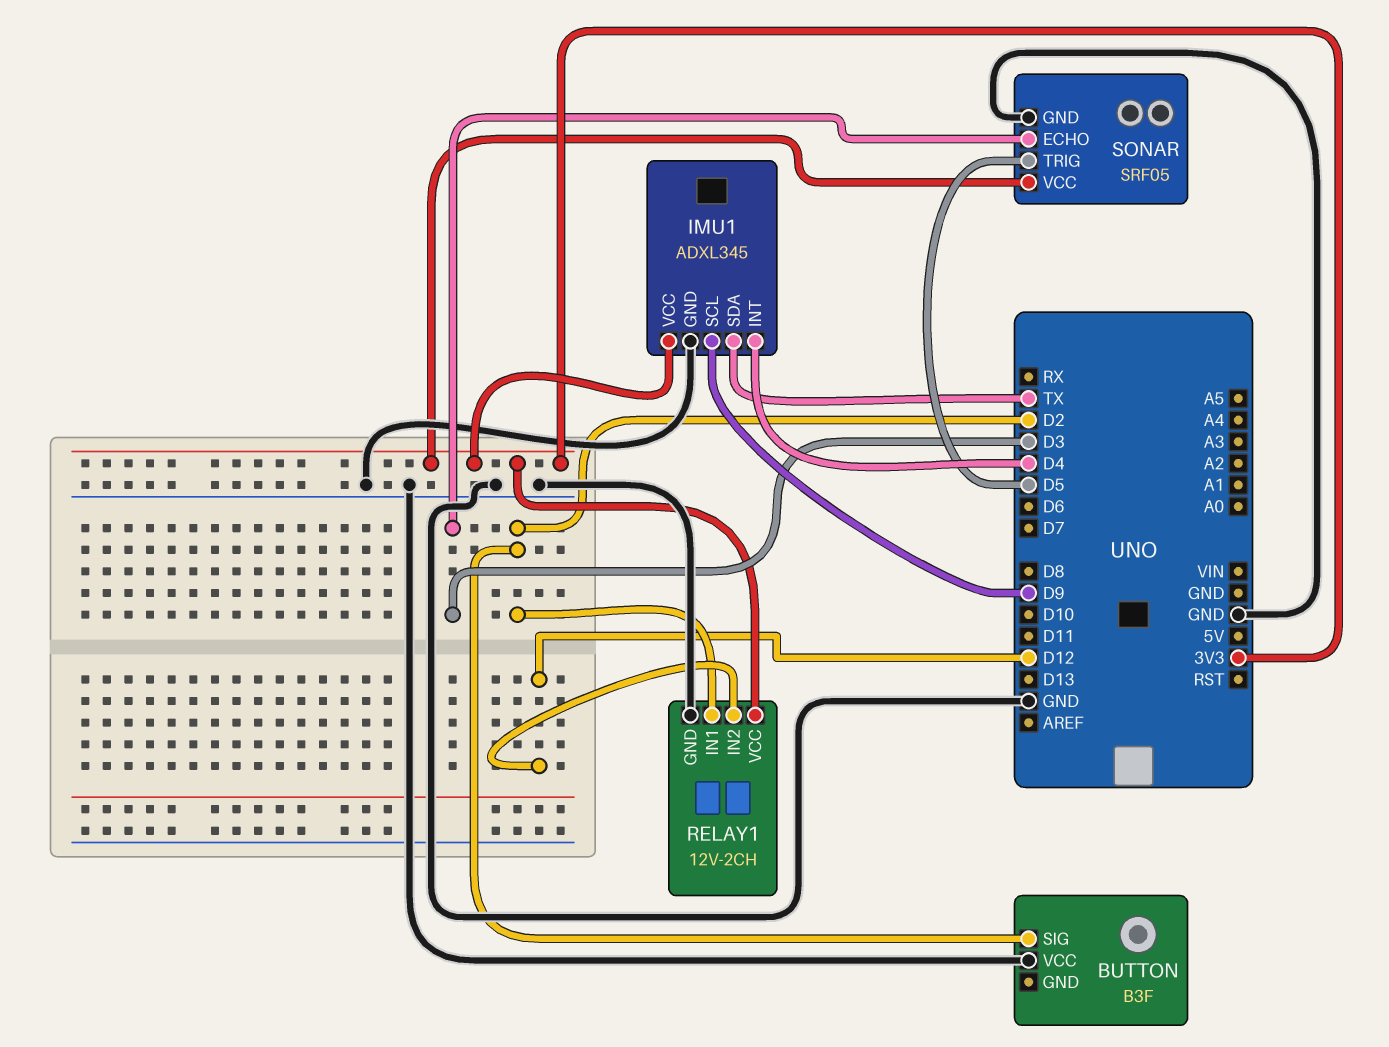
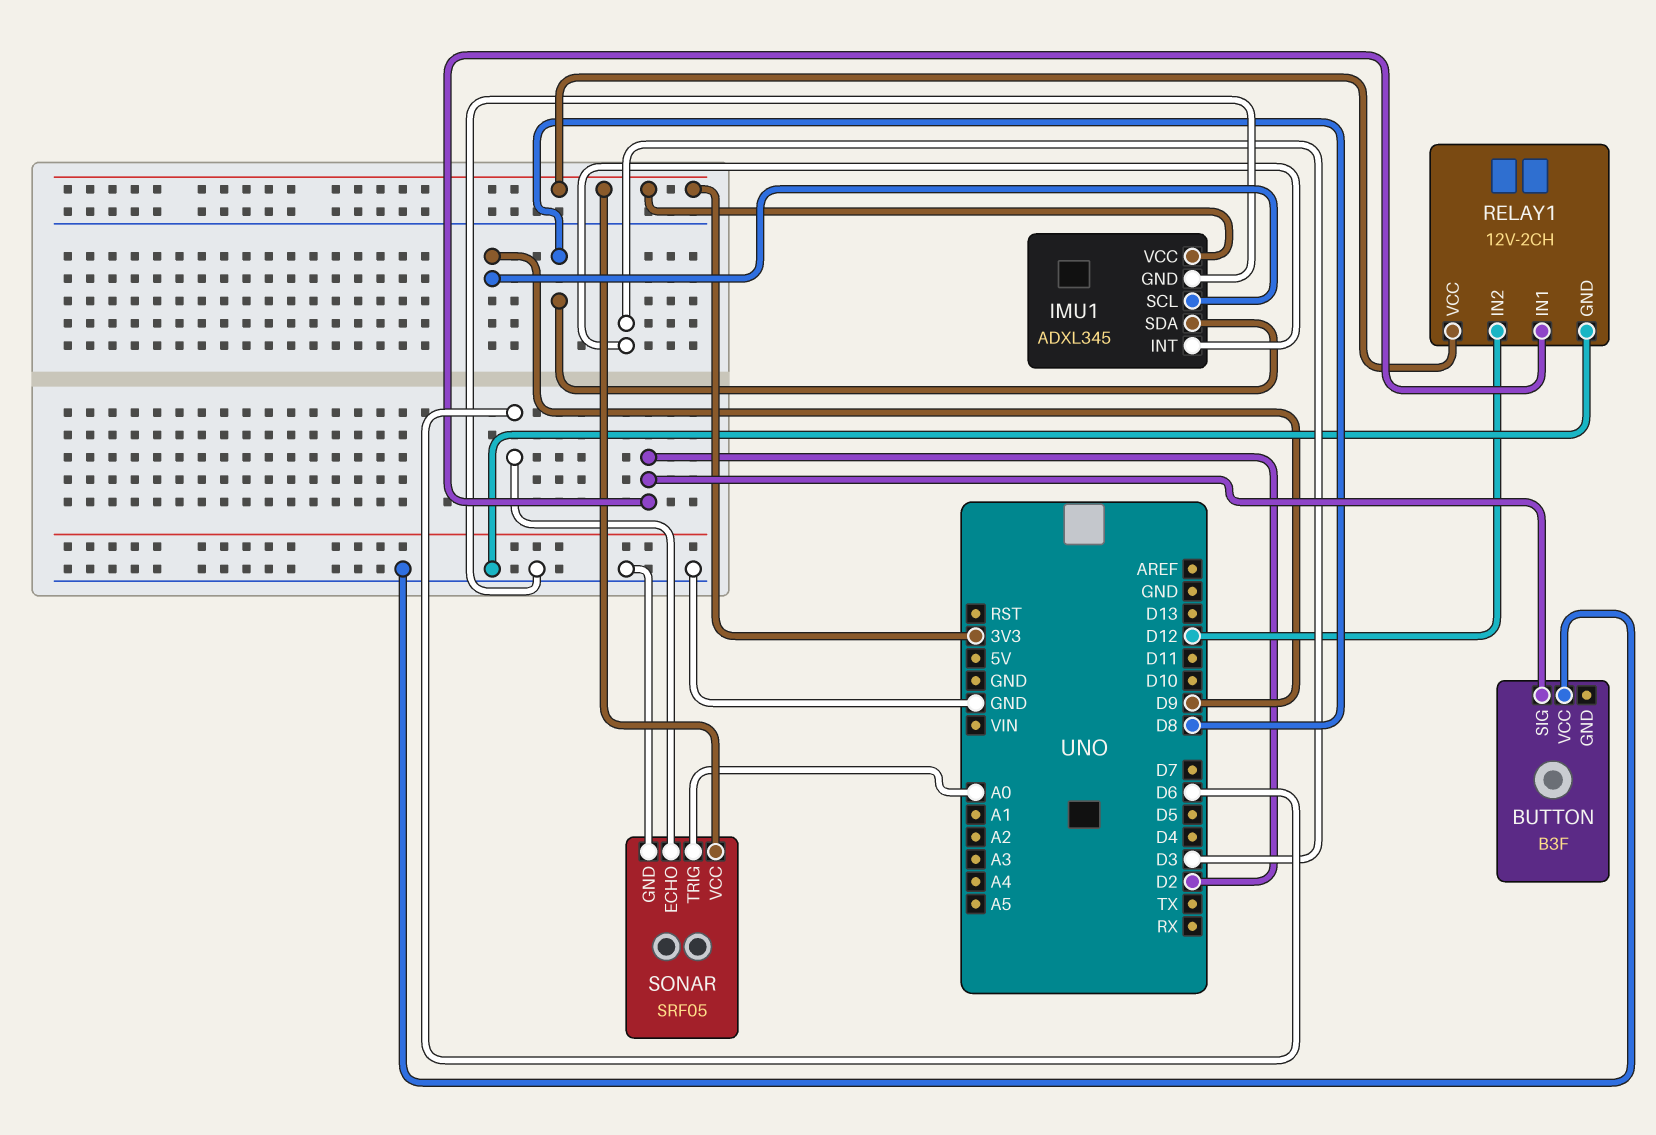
IMU1 pin INT: D4 -> D3
IMU1 pin SDA: TX -> D8
SONAR pin ECHO: D3 -> D6
SONAR pin TRIG: D5 -> A0

